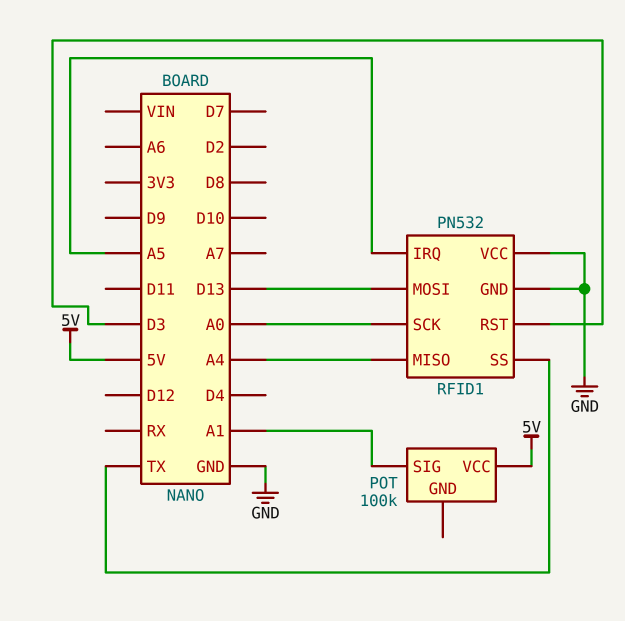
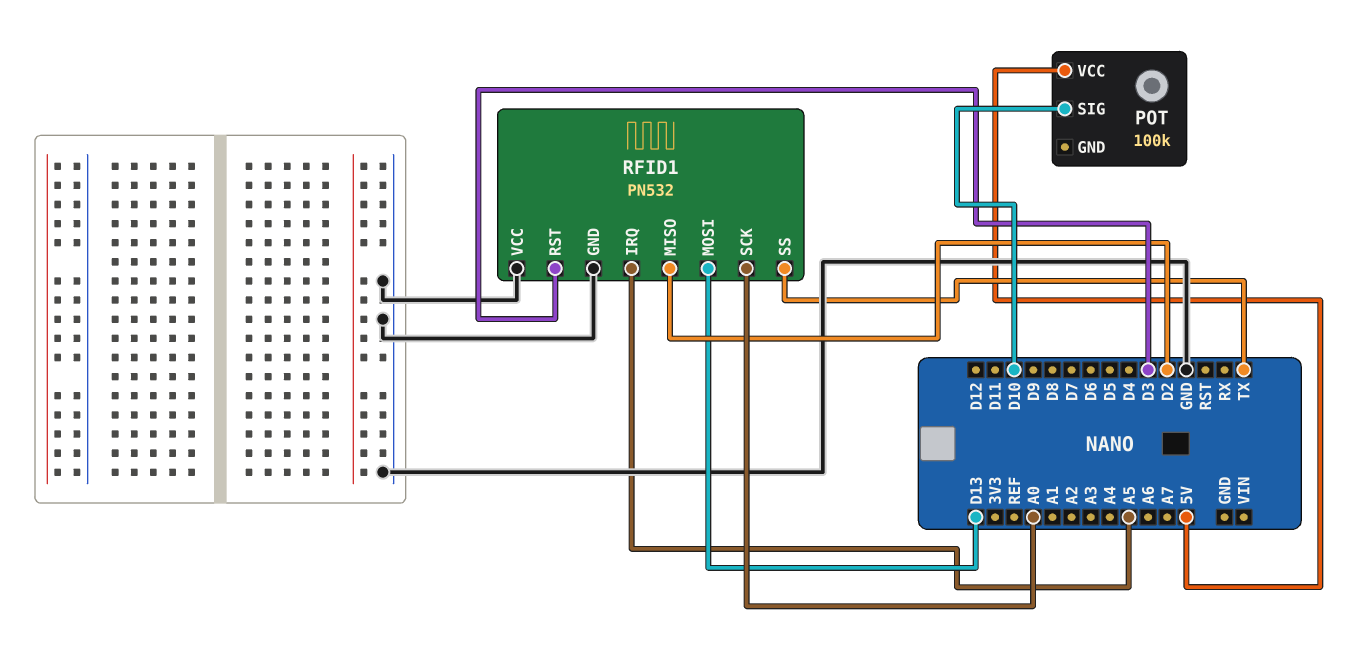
POT pin SIG: A1 -> D10
RFID1 pin MISO: A4 -> D2

